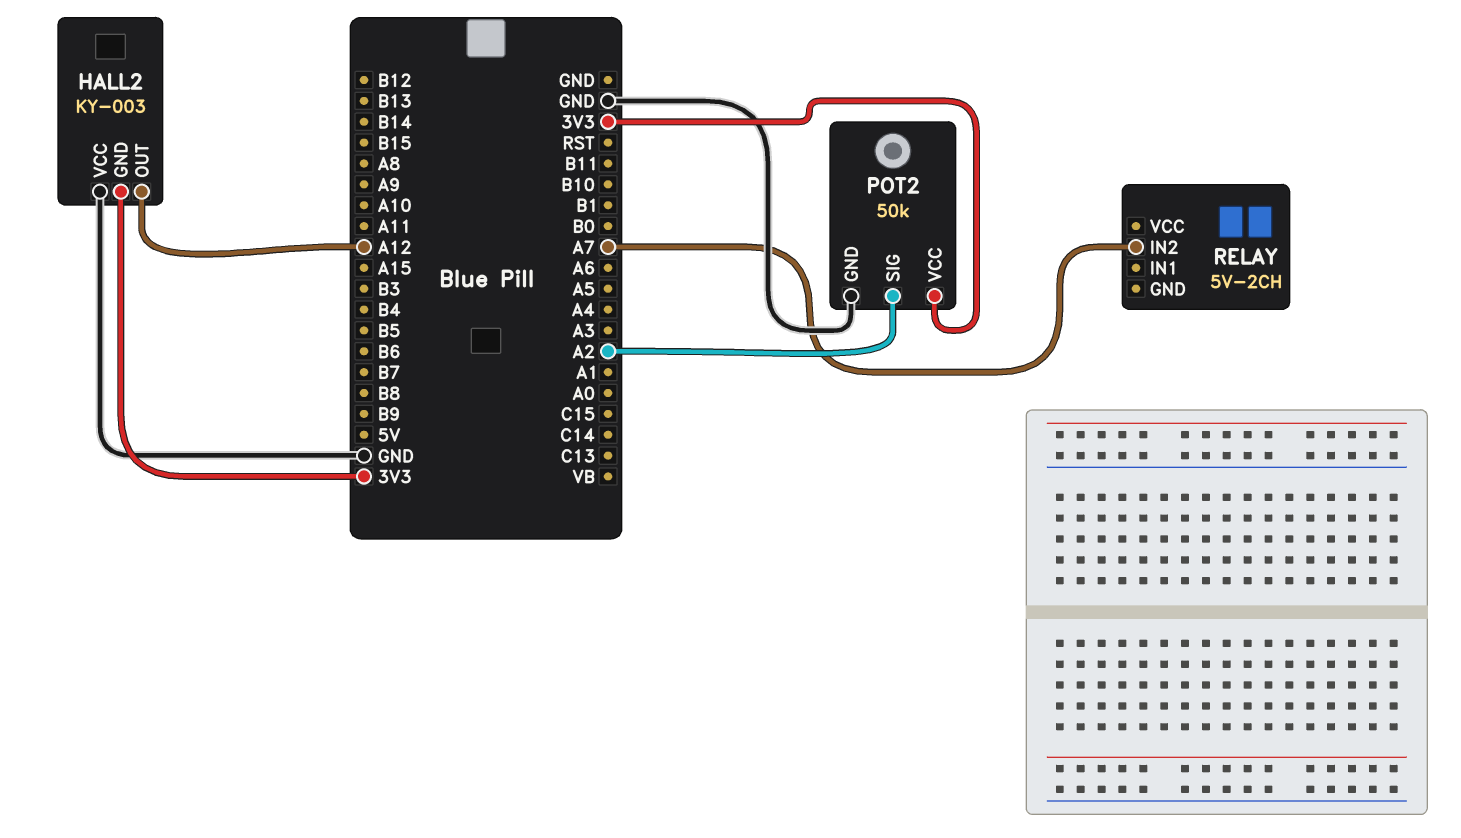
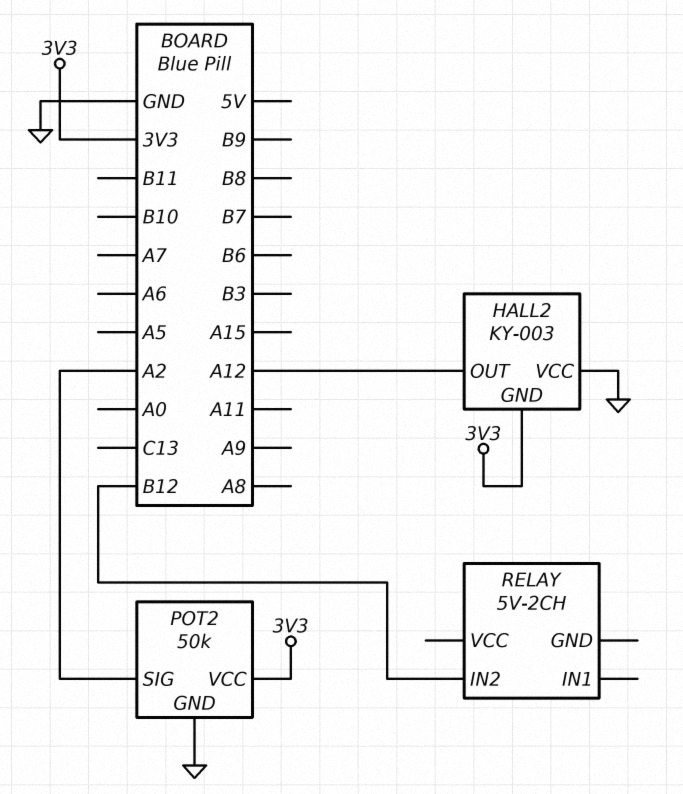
RELAY pin IN2: A7 -> B12

